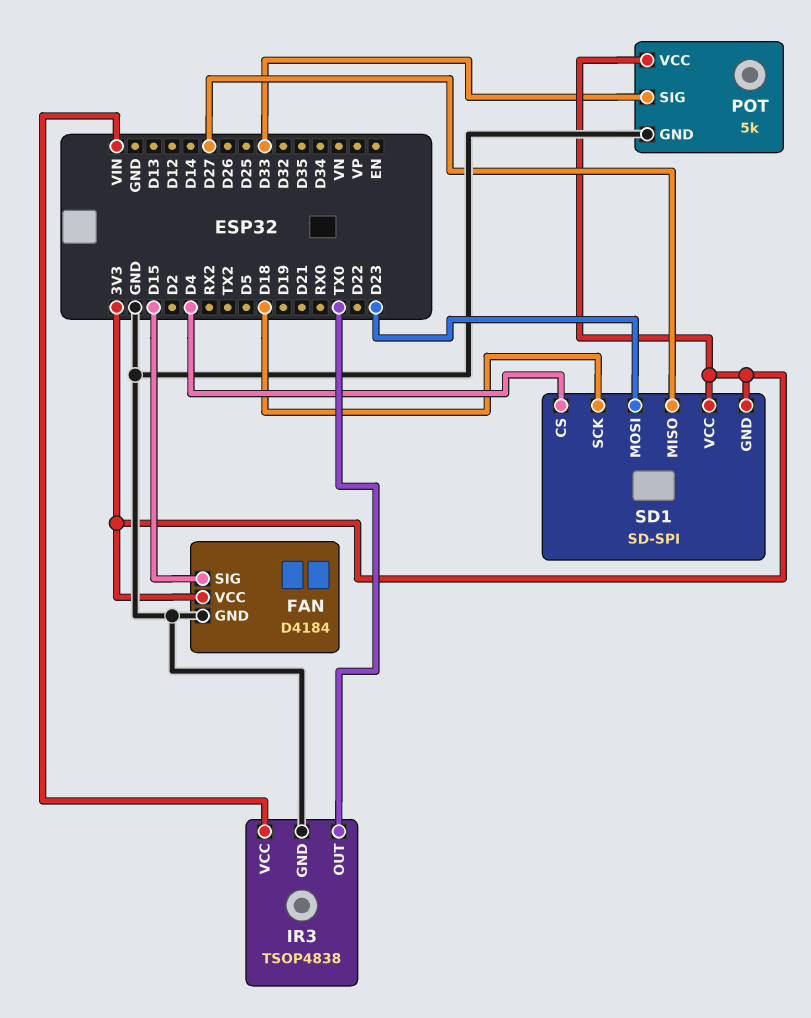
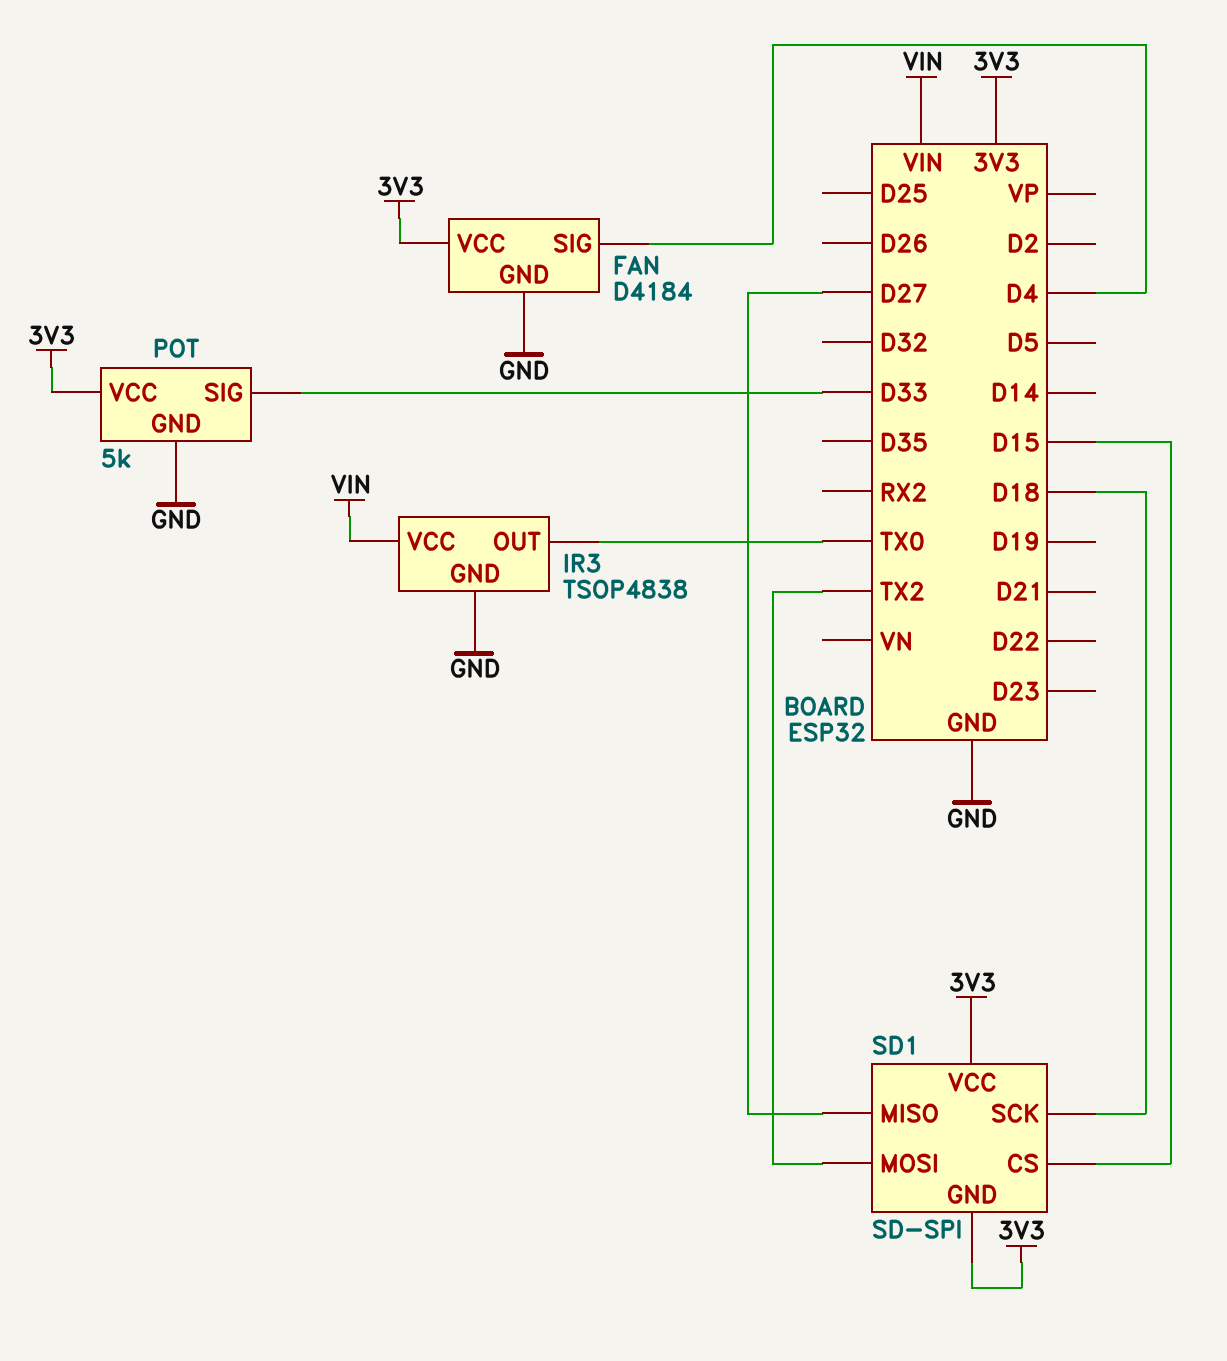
FAN pin SIG: D15 -> D4
SD1 pin CS: D4 -> D15
SD1 pin MOSI: D23 -> TX2

